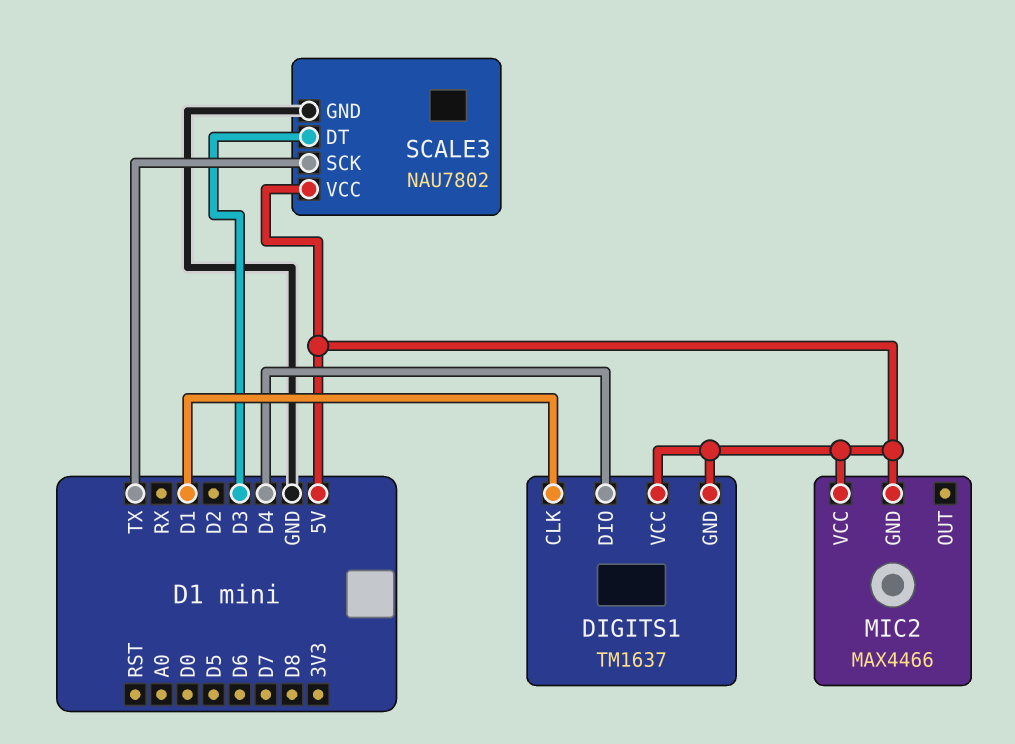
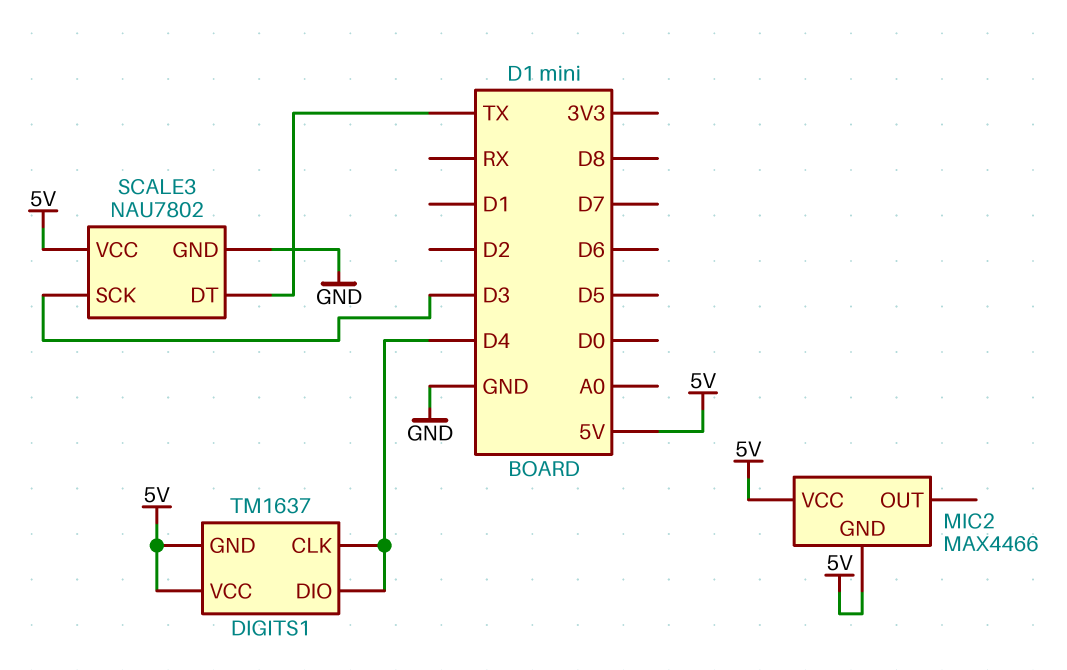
DIGITS1 pin CLK: D1 -> D4
SCALE3 pin DT: D3 -> TX
SCALE3 pin SCK: TX -> D3

